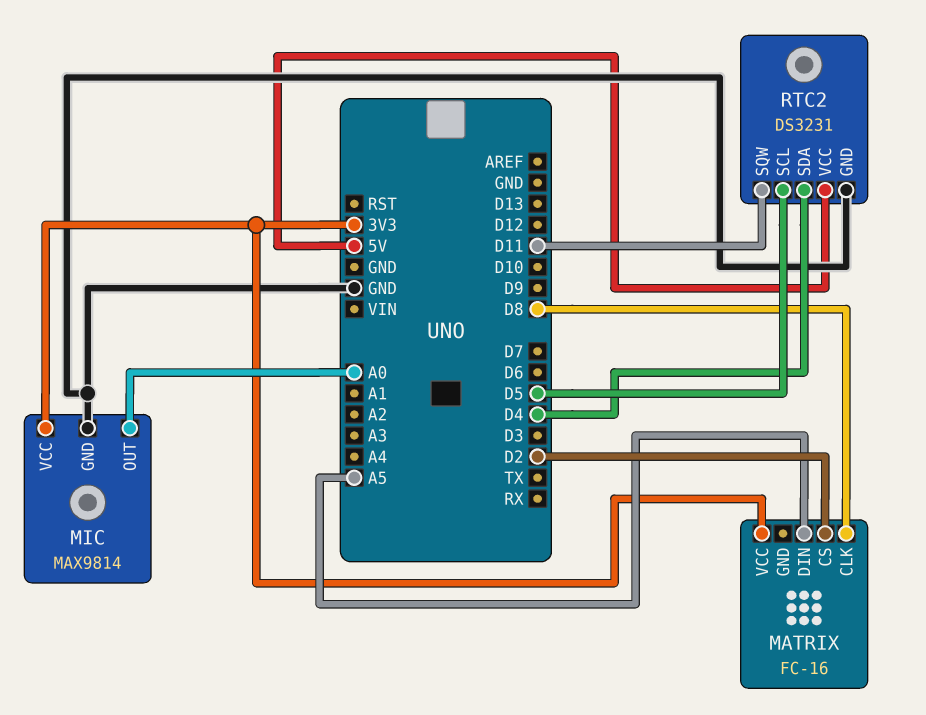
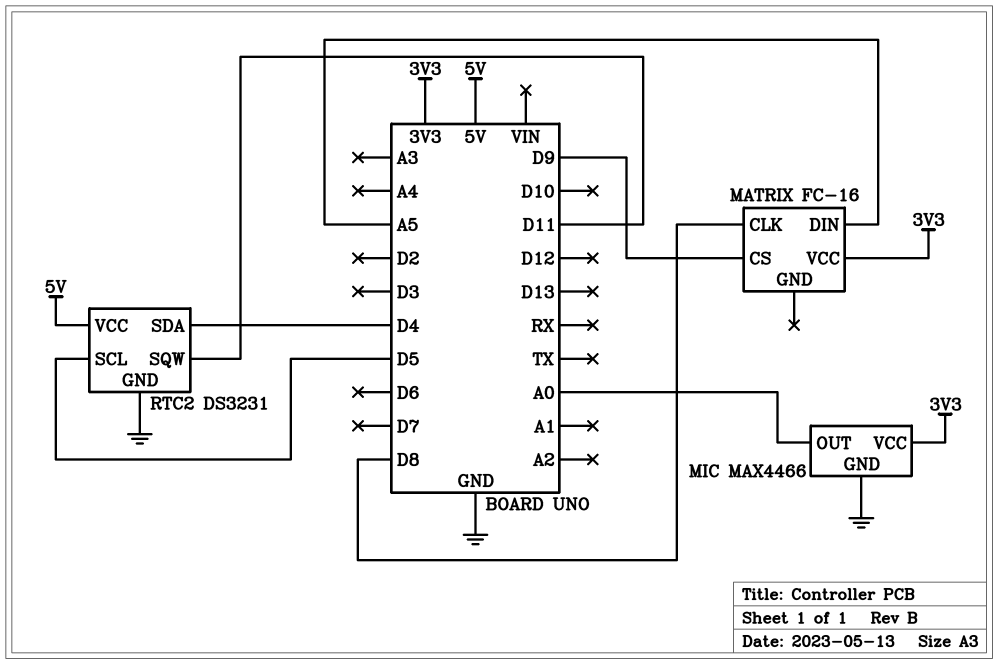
MATRIX pin CS: D2 -> D9
MIC: MAX9814 -> MAX4466

